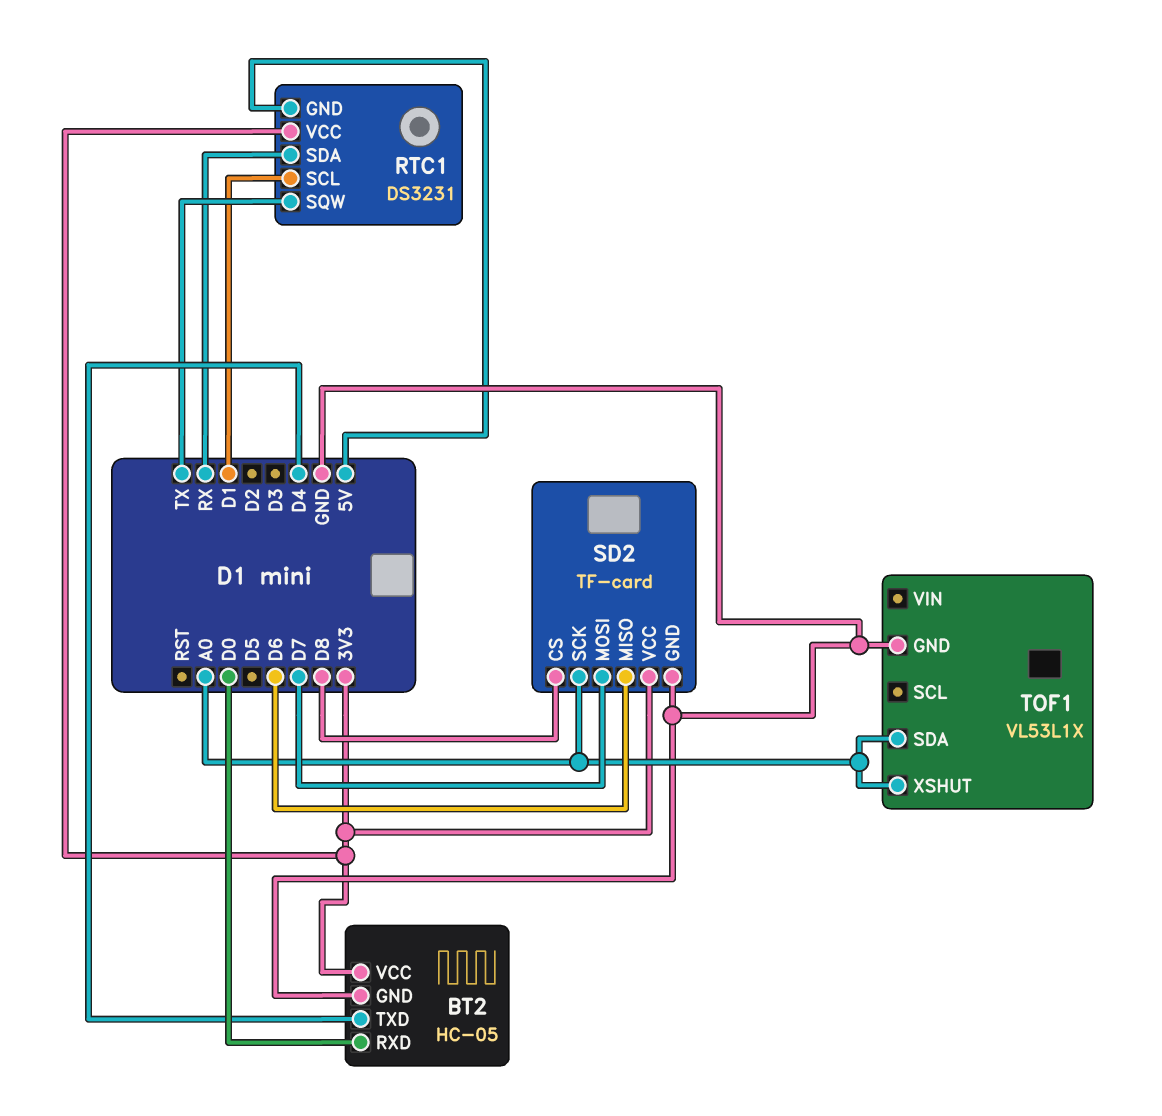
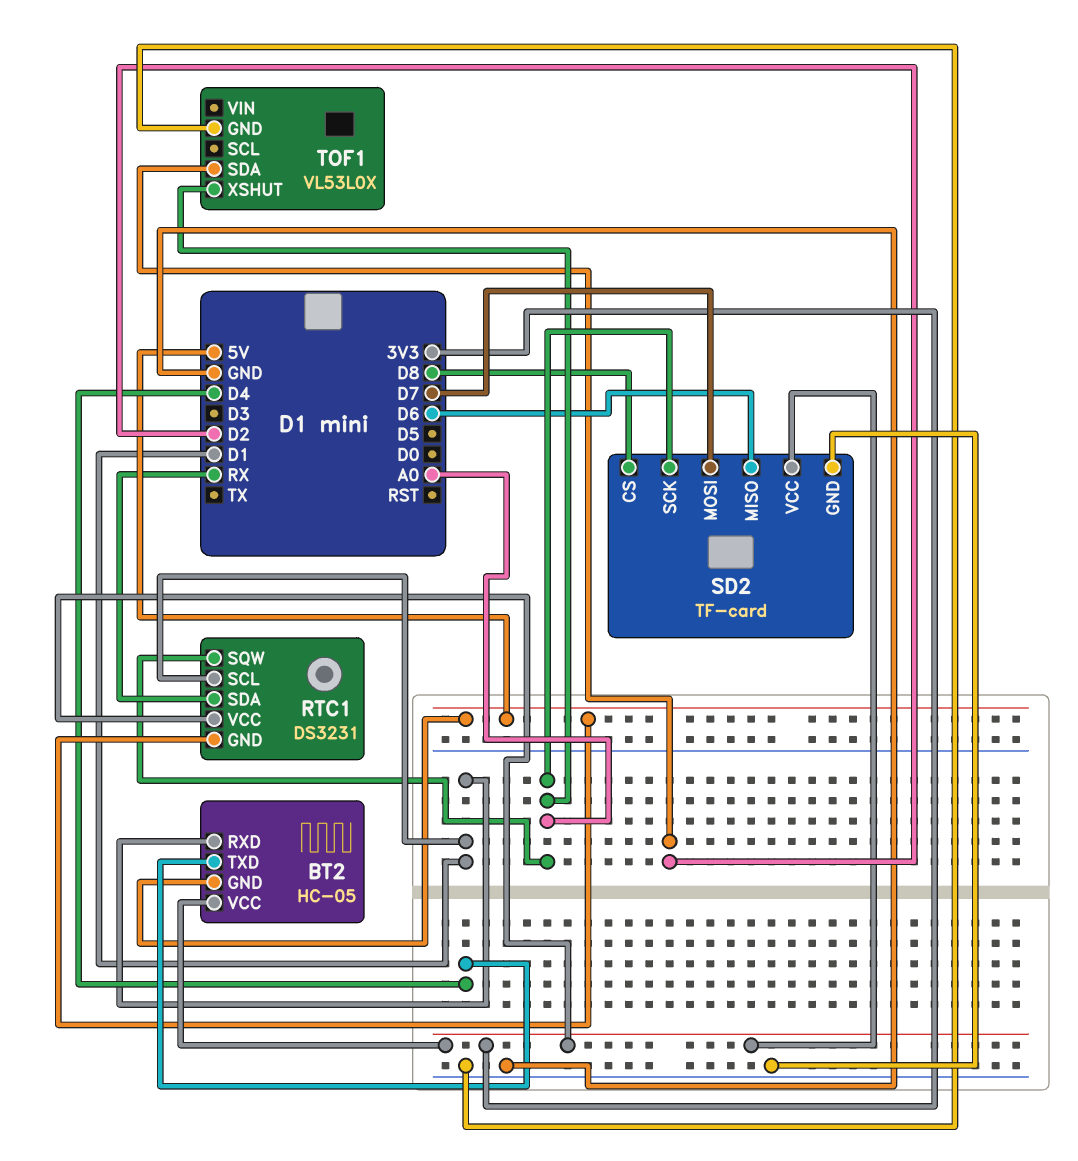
BT2 pin GND: GND -> 5V
BT2 pin RXD: D0 -> D1
RTC1 pin SQW: TX -> A0
TOF1: VL53L1X -> VL53L0X
TOF1 pin SDA: A0 -> D2

